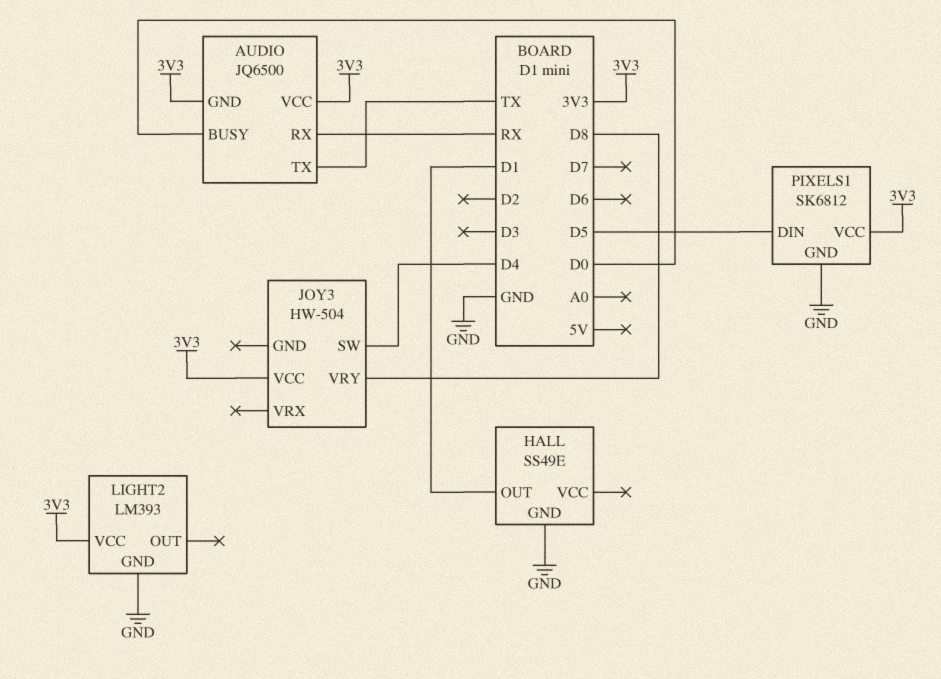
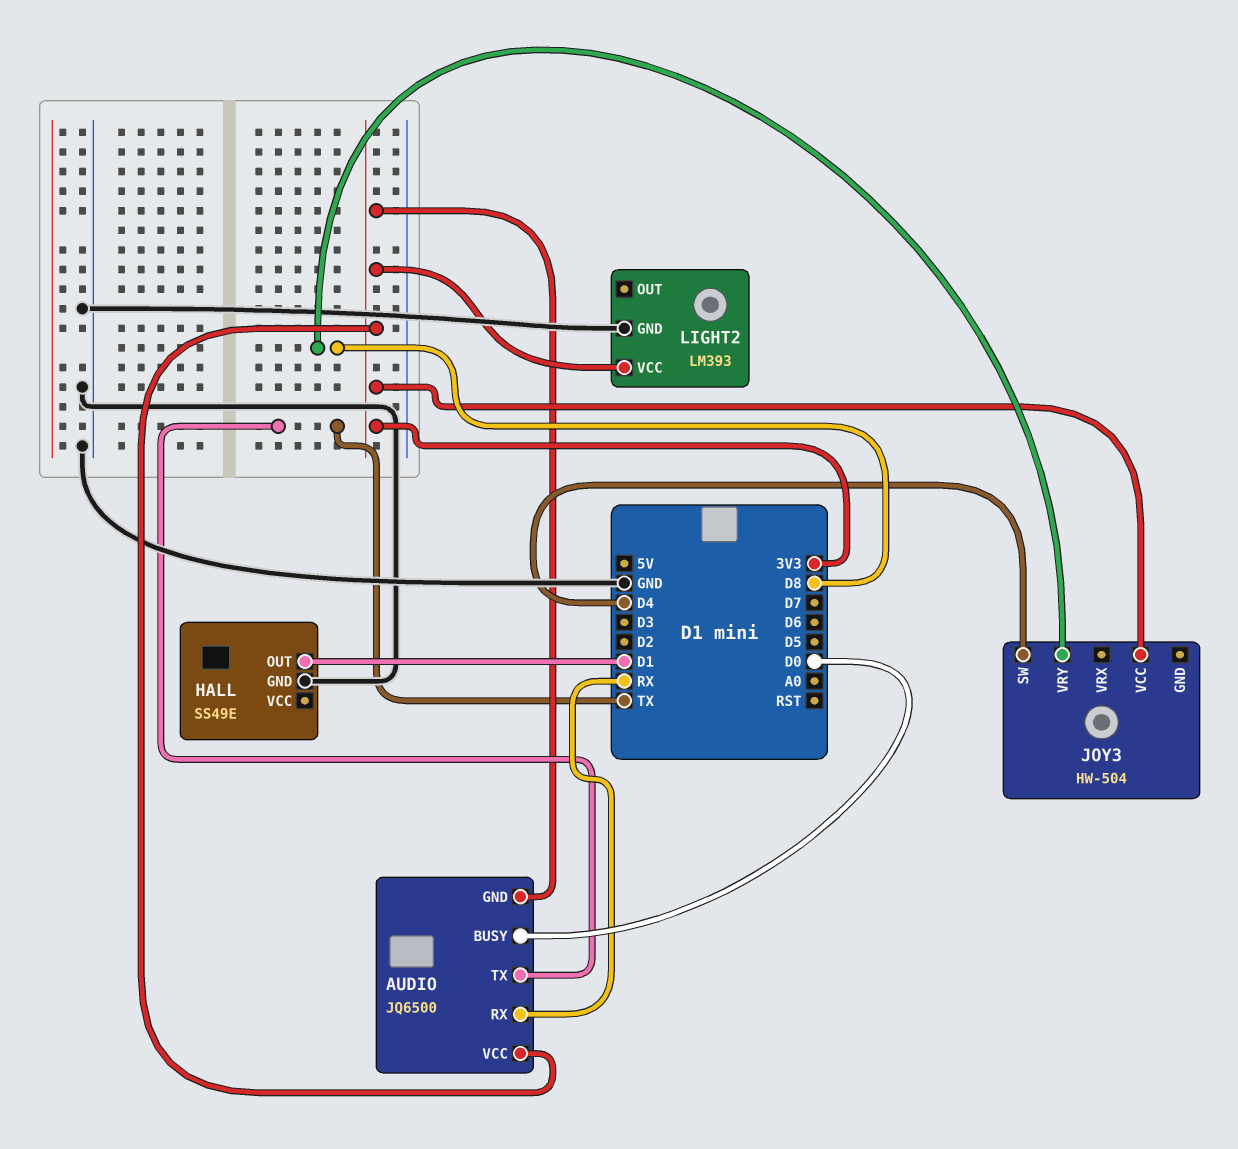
PIXELS1: SK6812 -> none
PIXELS1 pin DIN: D5 -> none
PIXELS1 pin GND: GND -> none
PIXELS1 pin VCC: 3V3 -> none

